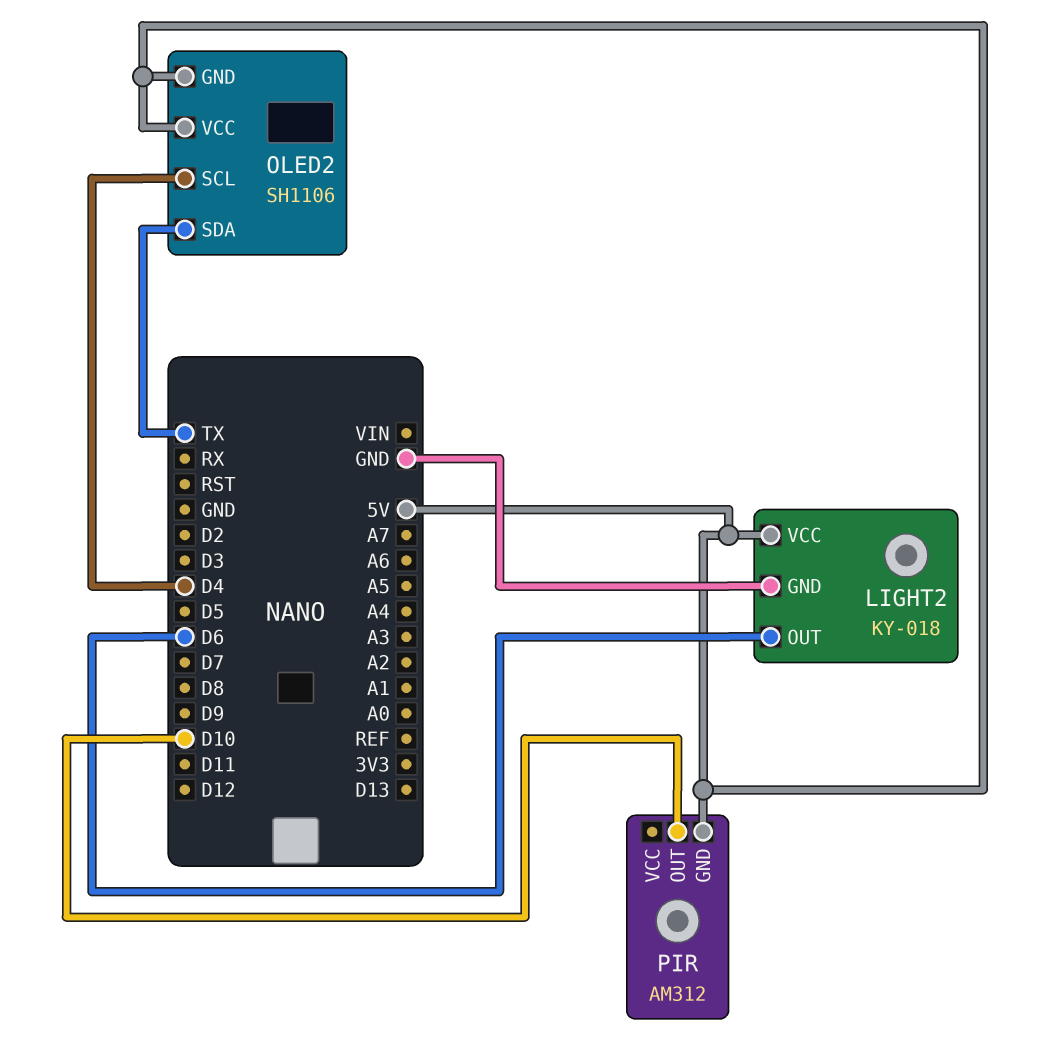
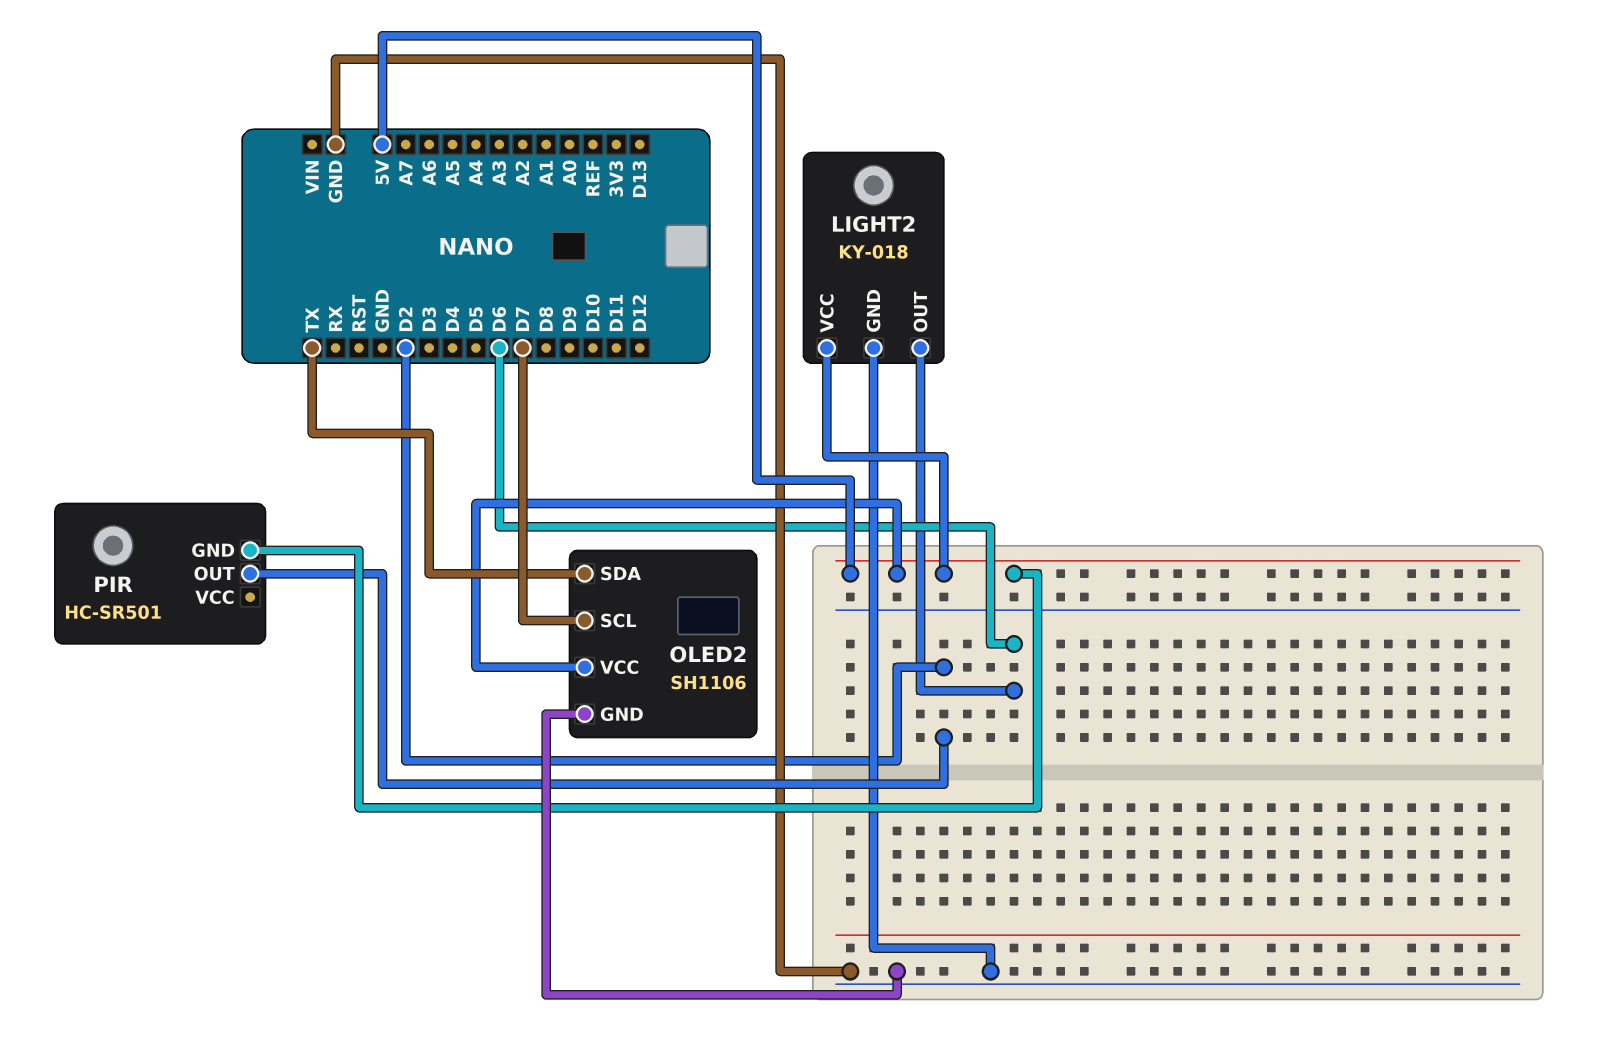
OLED2 pin GND: 5V -> GND
OLED2 pin SCL: D4 -> D7
PIR: AM312 -> HC-SR501
PIR pin OUT: D10 -> D2

